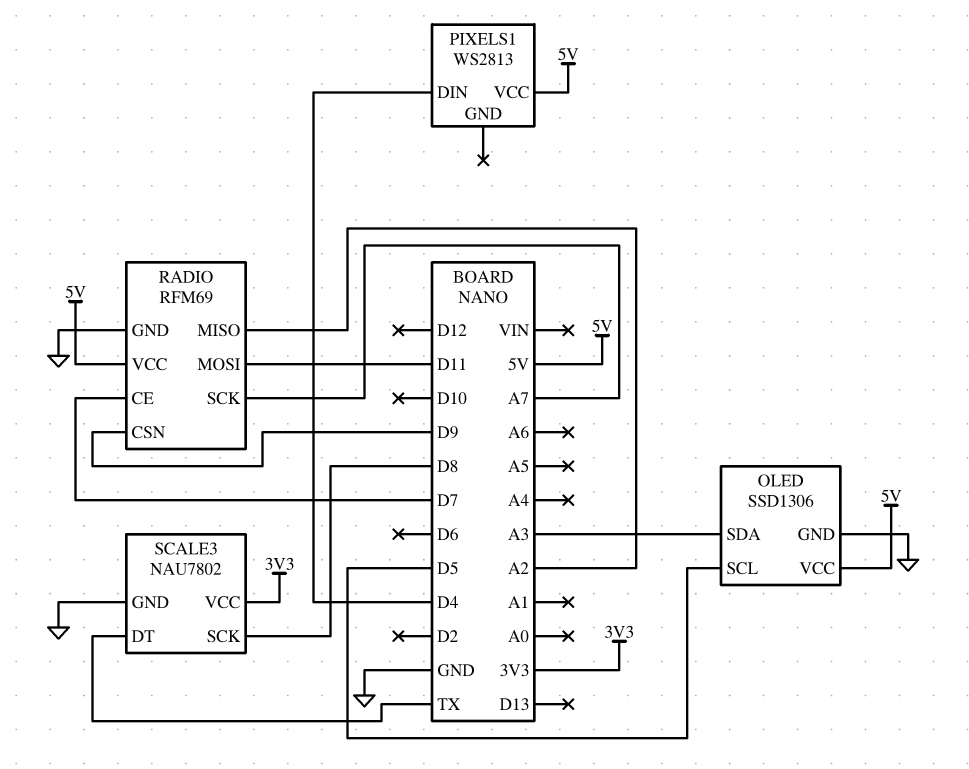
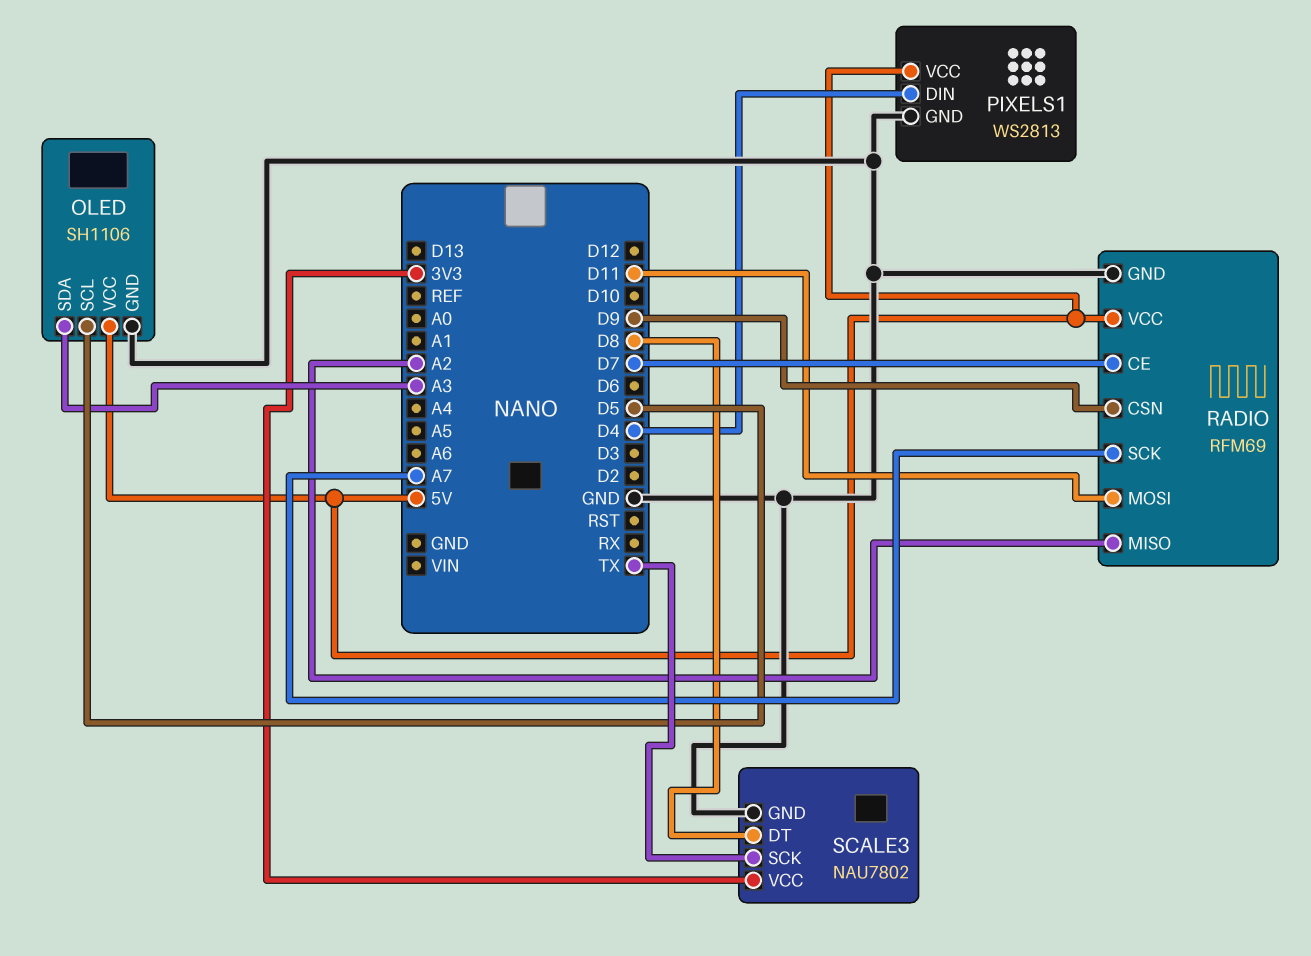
OLED: SSD1306 -> SH1106
PIXELS1 pin GND: none -> GND
SCALE3 pin DT: TX -> D8
SCALE3 pin SCK: D8 -> TX

